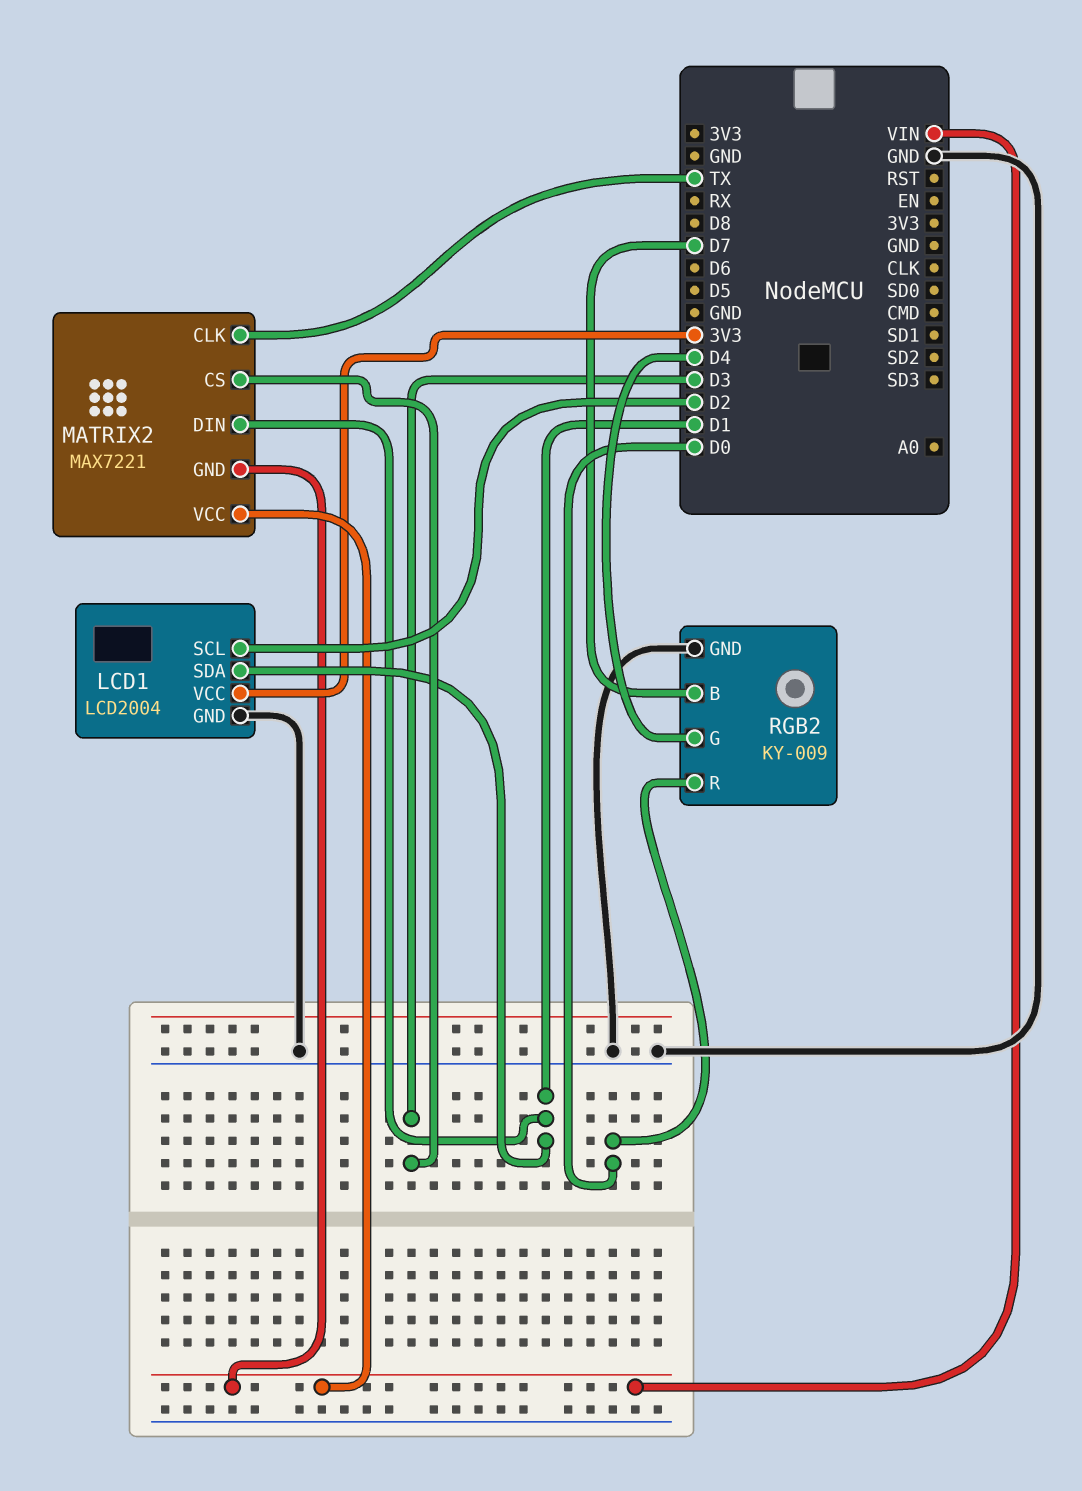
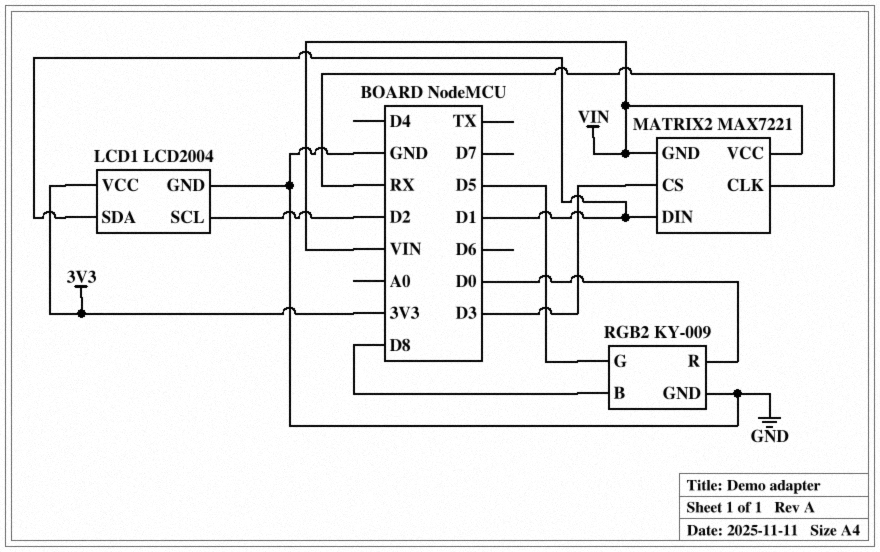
MATRIX2 pin CLK: TX -> RX
RGB2 pin B: D7 -> D8
RGB2 pin G: D4 -> D5

